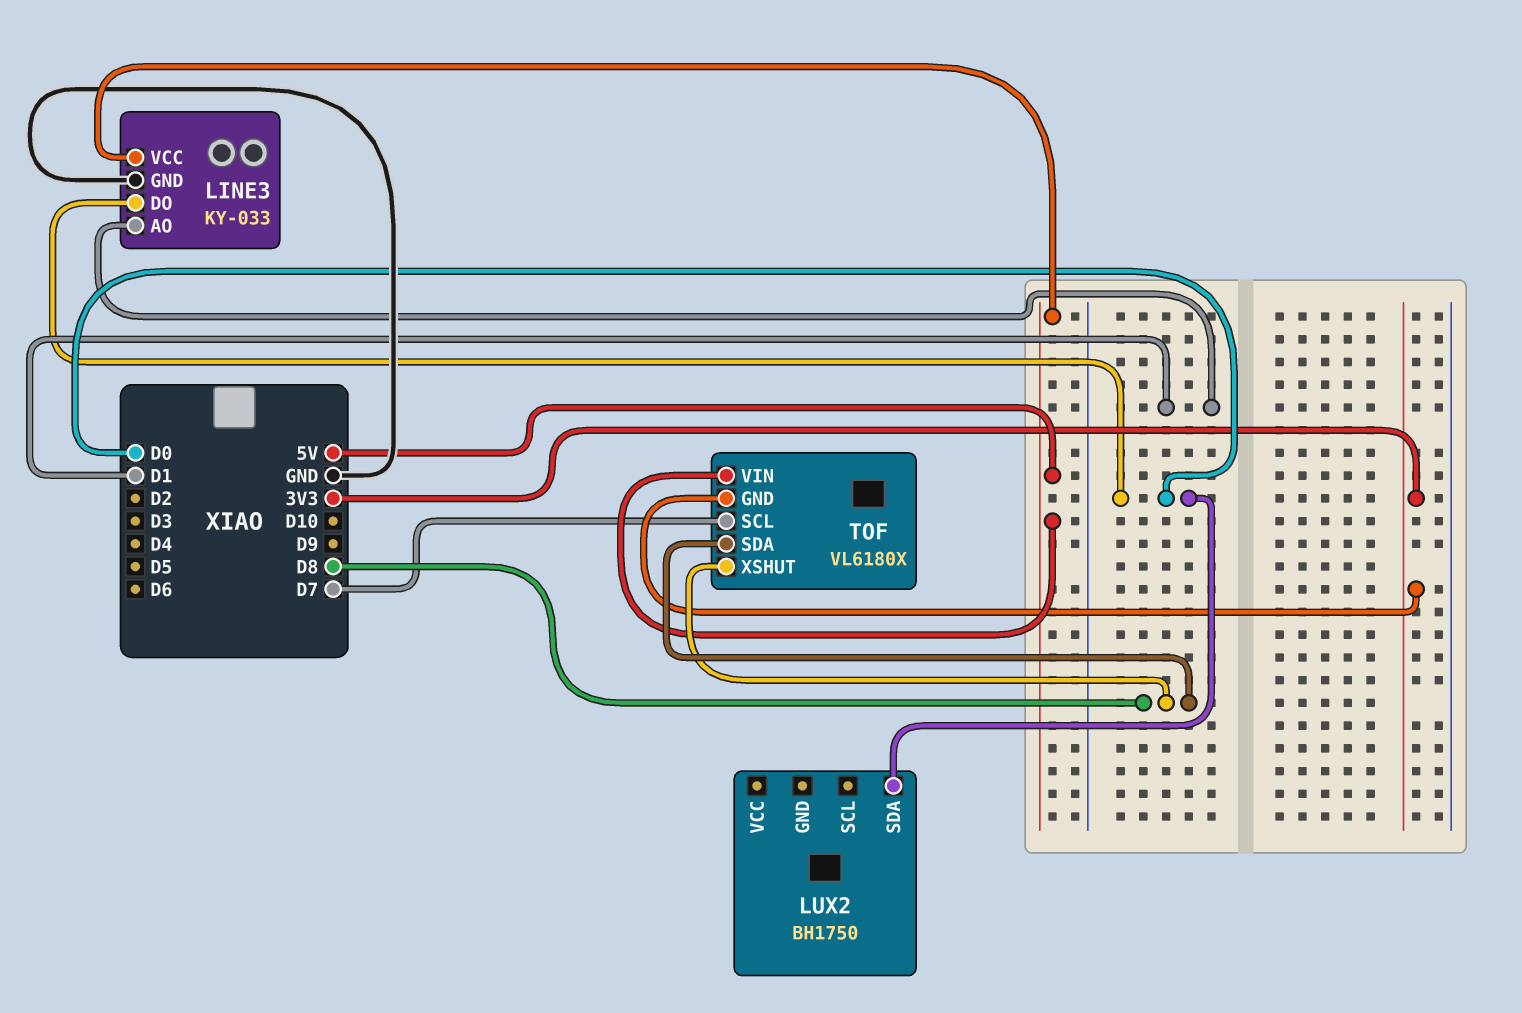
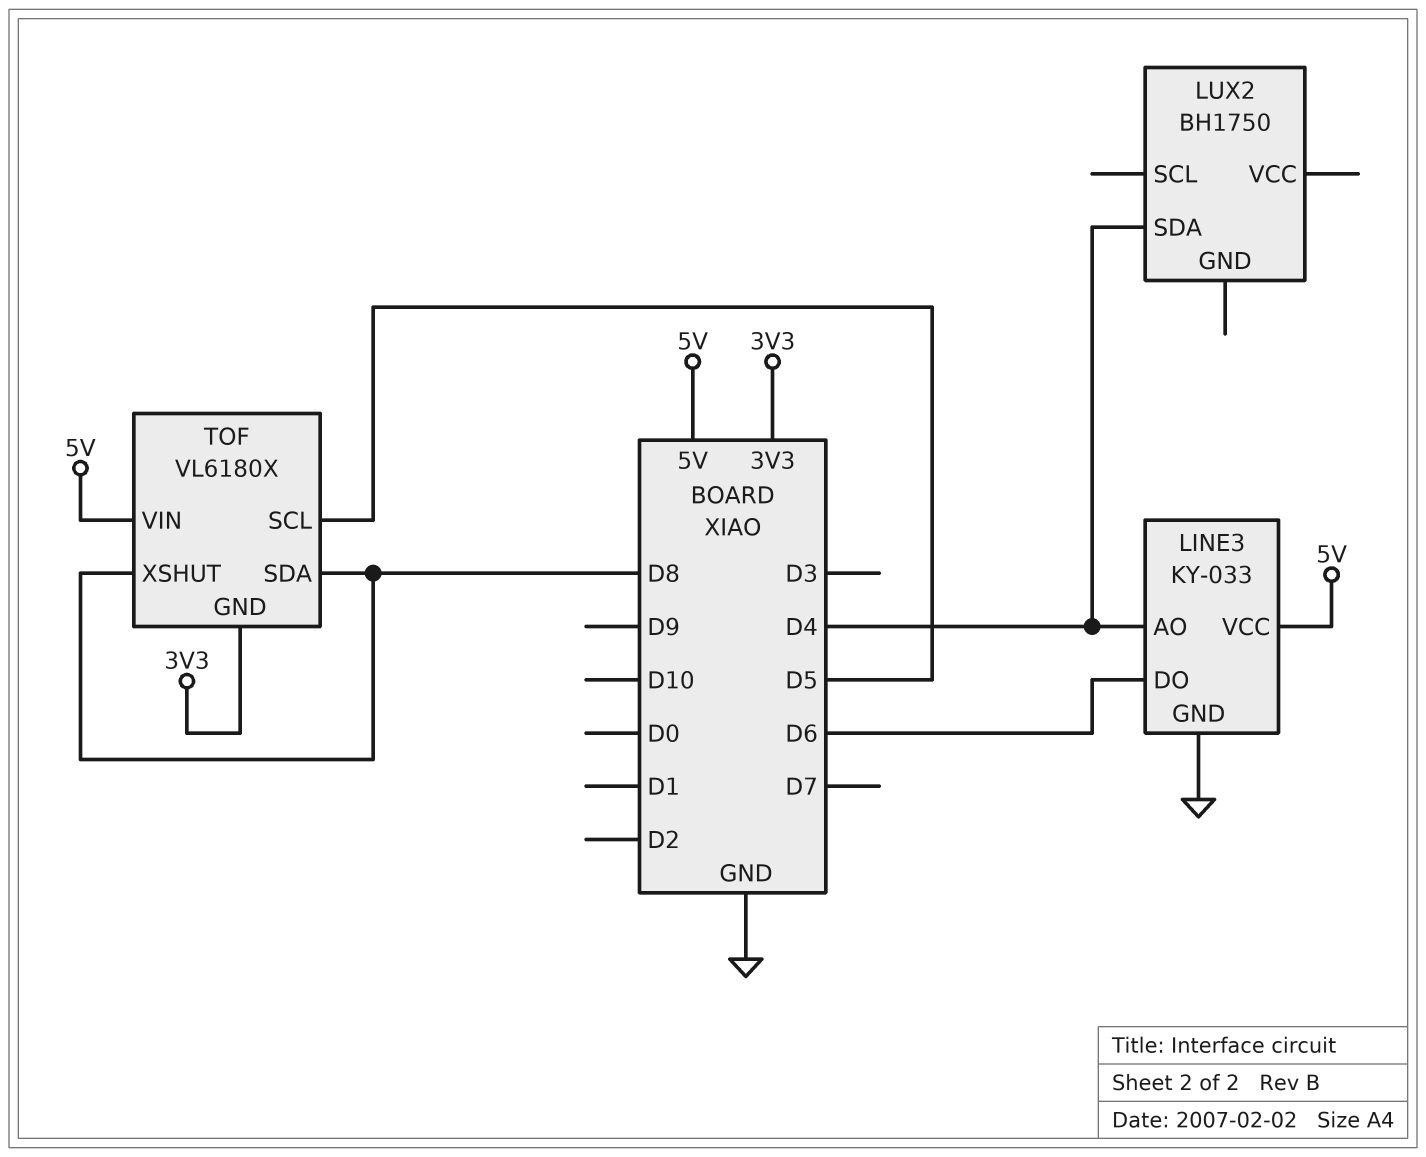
LINE3 pin AO: D1 -> D4
LINE3 pin DO: D0 -> D6
LUX2 pin SDA: D0 -> D4
TOF pin SCL: D7 -> D5

